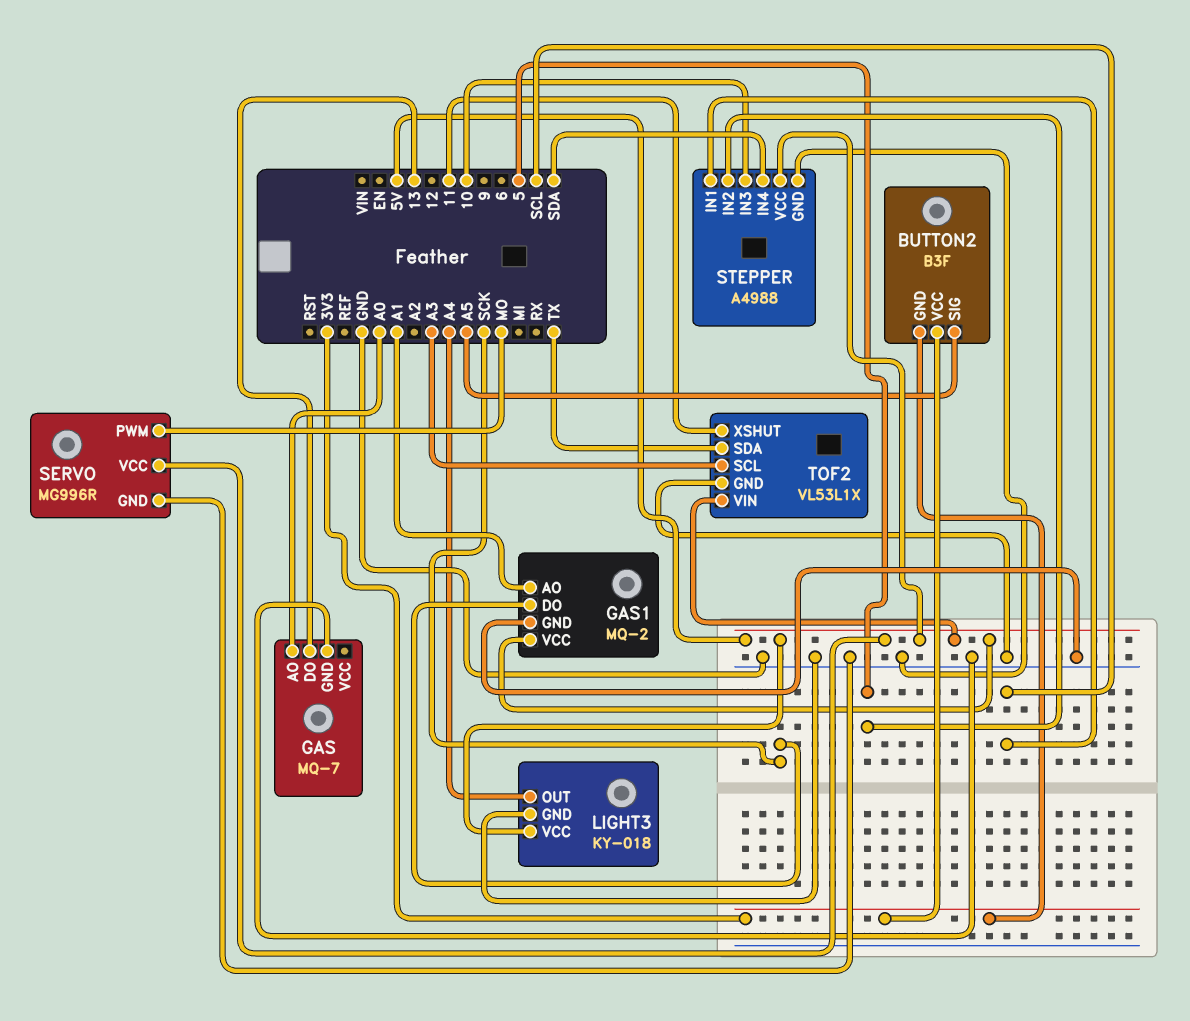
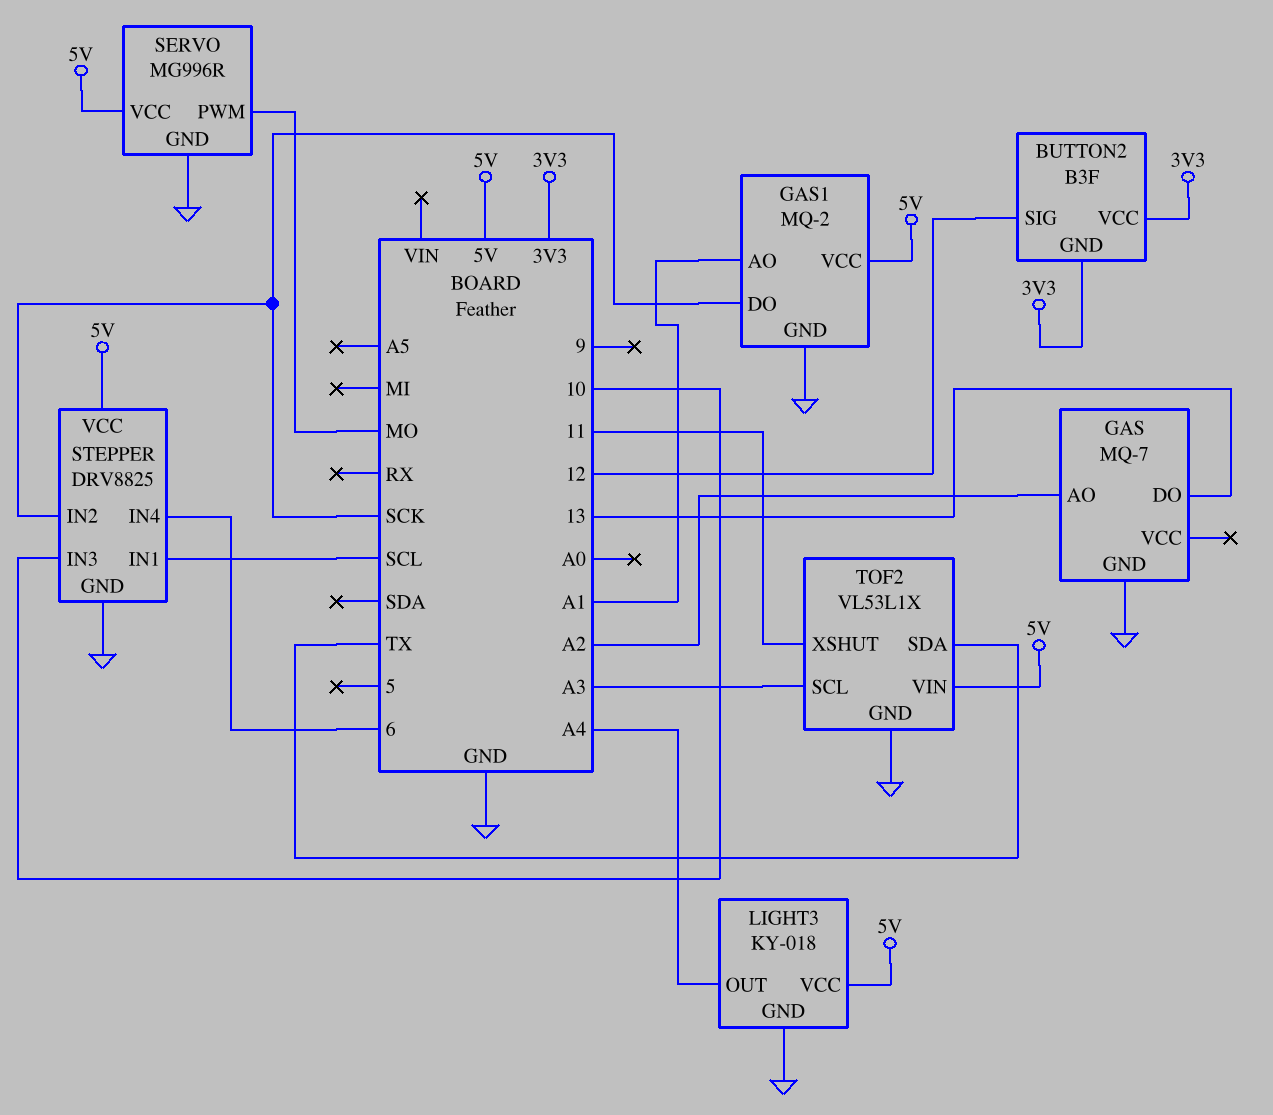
BUTTON2 pin SIG: A5 -> 12
GAS pin AO: A0 -> A2
STEPPER: A4988 -> DRV8825
STEPPER pin IN2: 5 -> SCK
STEPPER pin IN4: SDA -> 6

